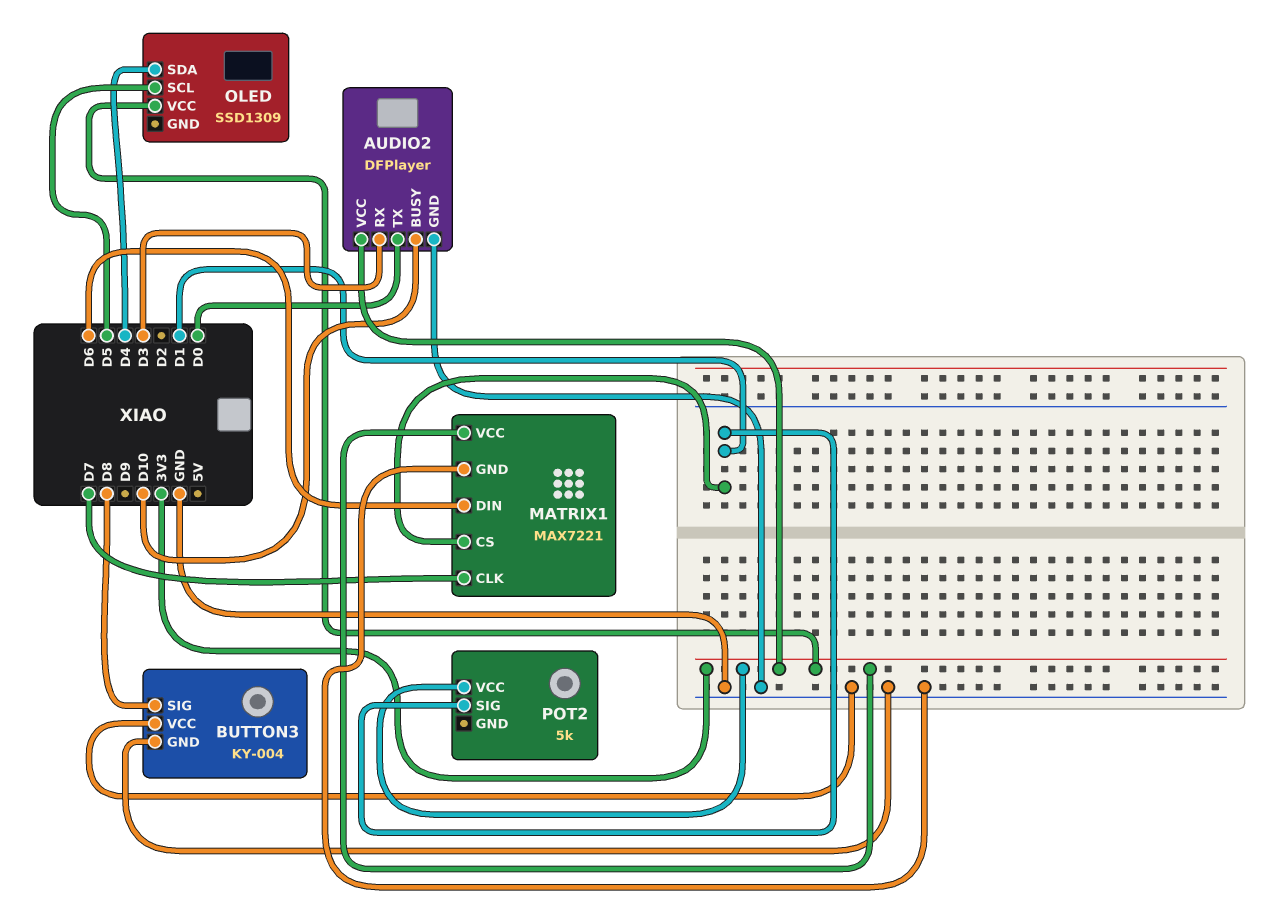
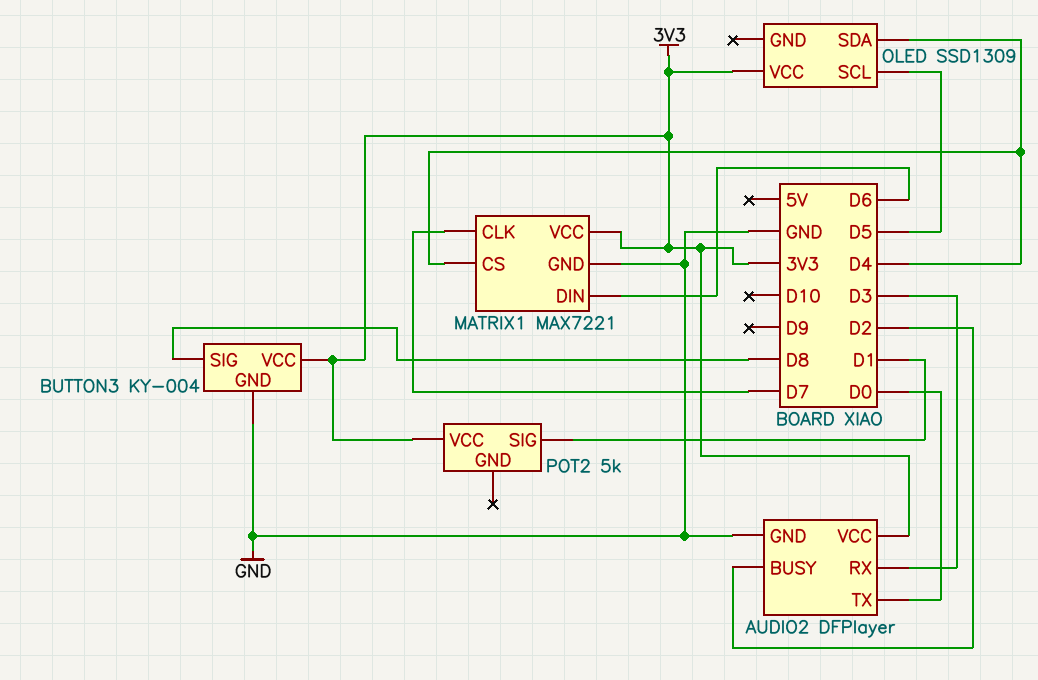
AUDIO2 pin BUSY: D10 -> D2
BUTTON3 pin VCC: GND -> 3V3
MATRIX1 pin CS: D1 -> D4

